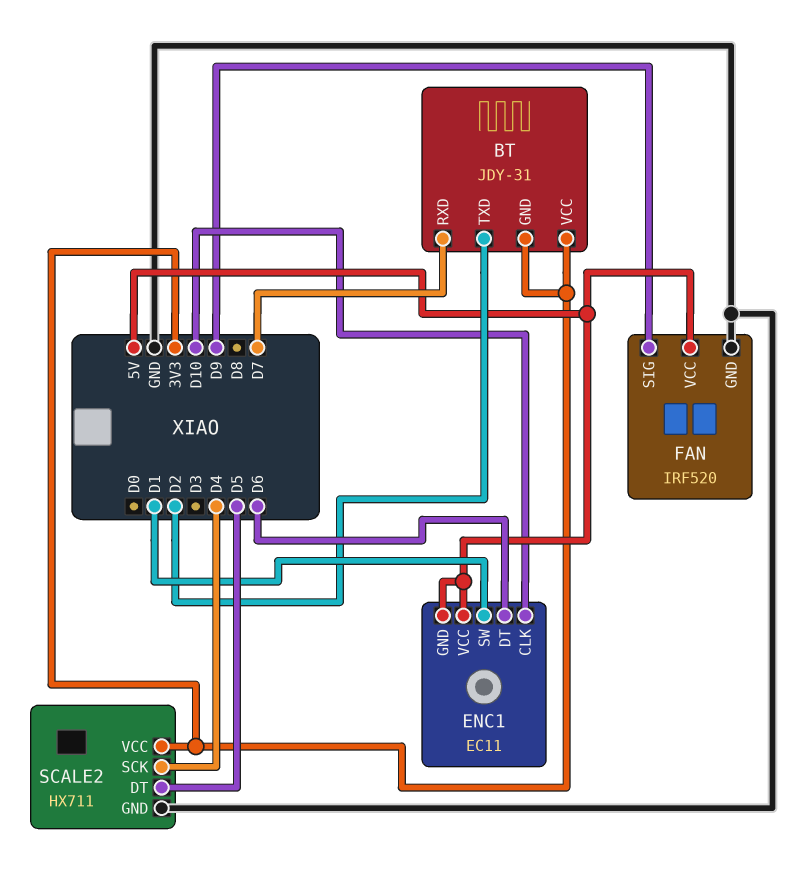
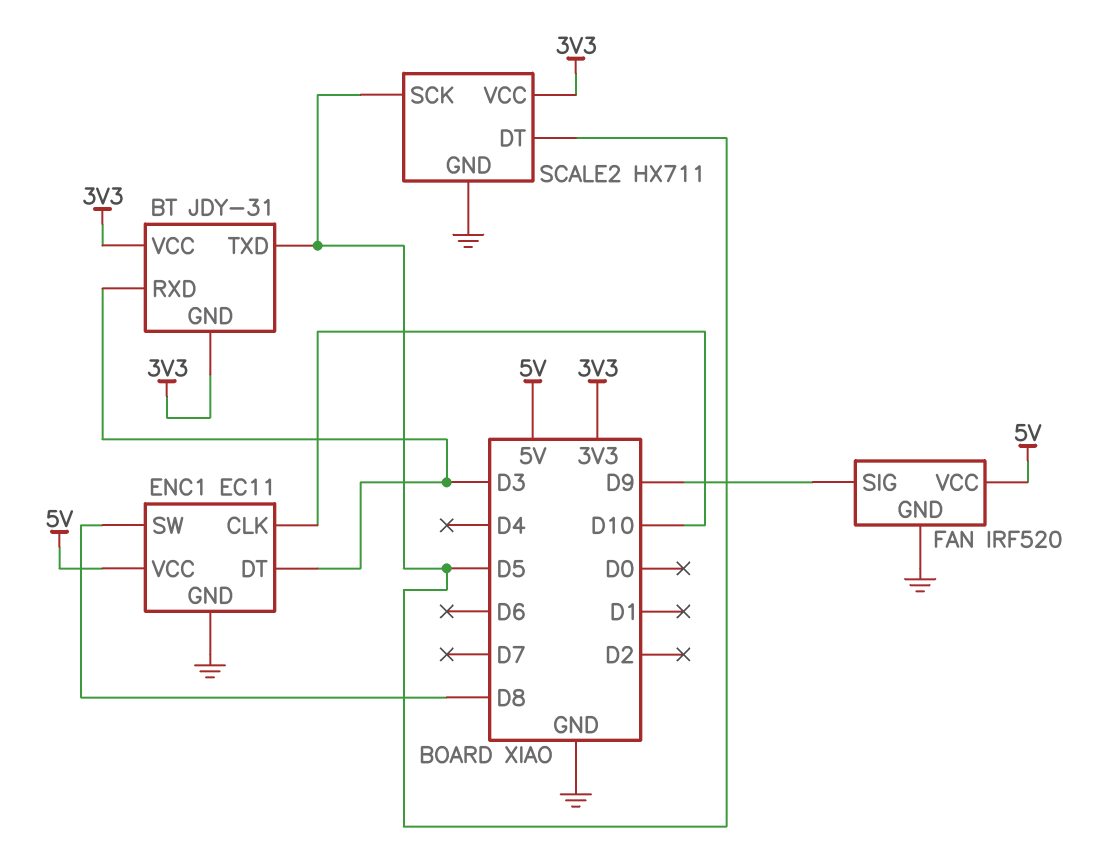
BT pin RXD: D7 -> D3
BT pin TXD: D2 -> D5
ENC1 pin DT: D6 -> D3
ENC1 pin GND: 5V -> GND
ENC1 pin SW: D1 -> D8
SCALE2 pin SCK: D4 -> D5

